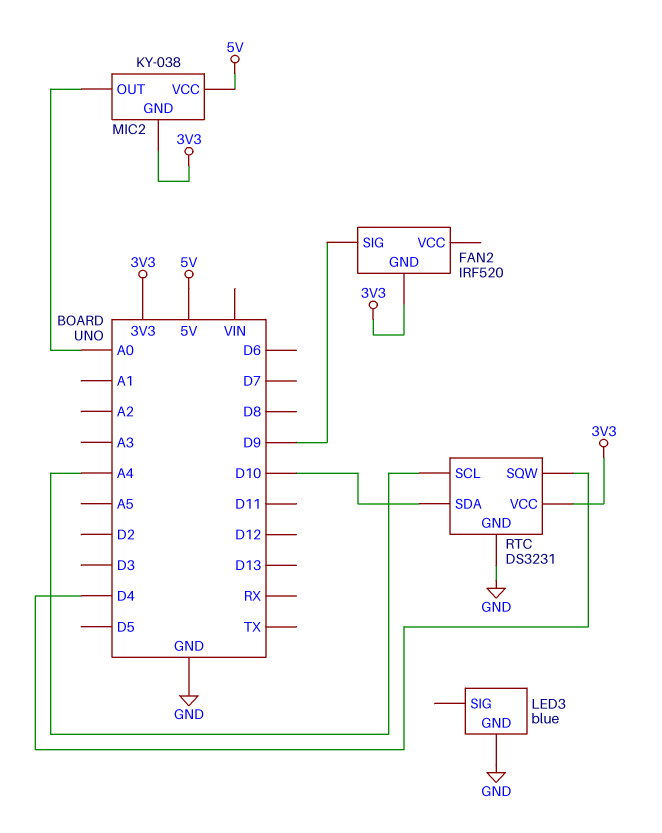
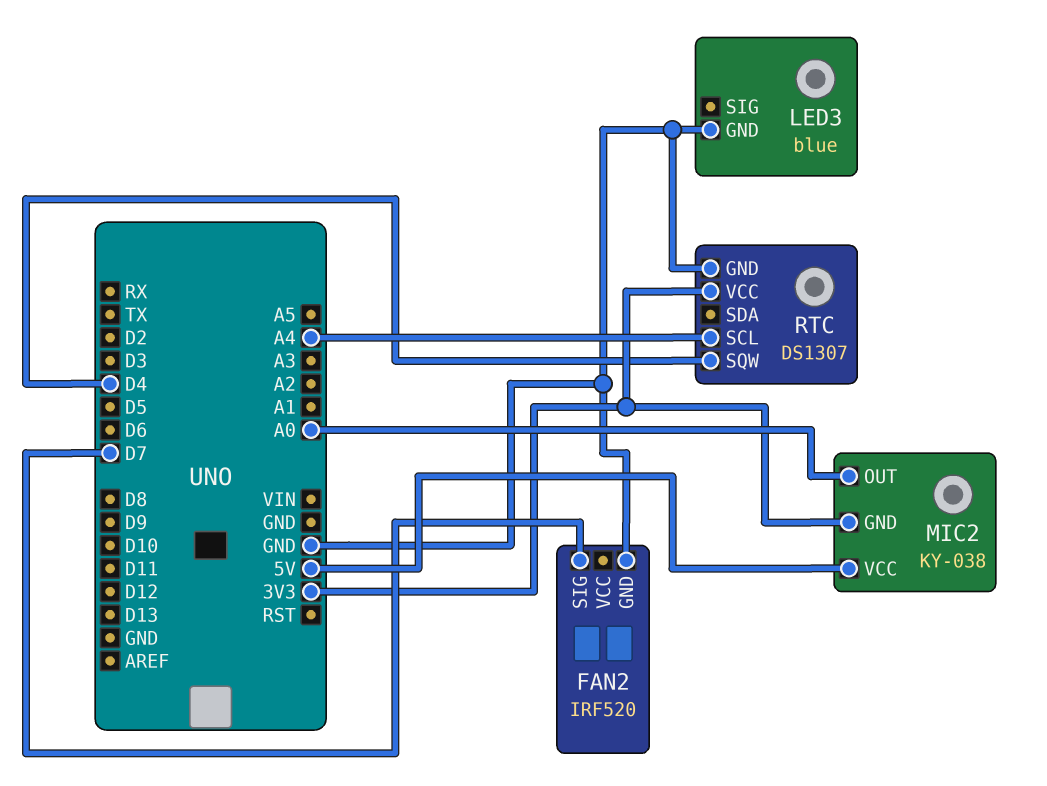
FAN2 pin GND: 3V3 -> GND
FAN2 pin SIG: D9 -> D7
RTC: DS3231 -> DS1307
RTC pin SDA: D10 -> none

